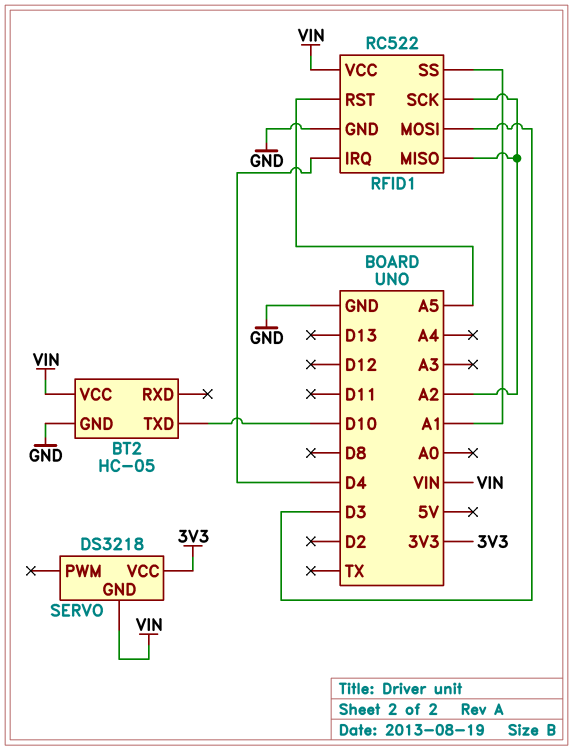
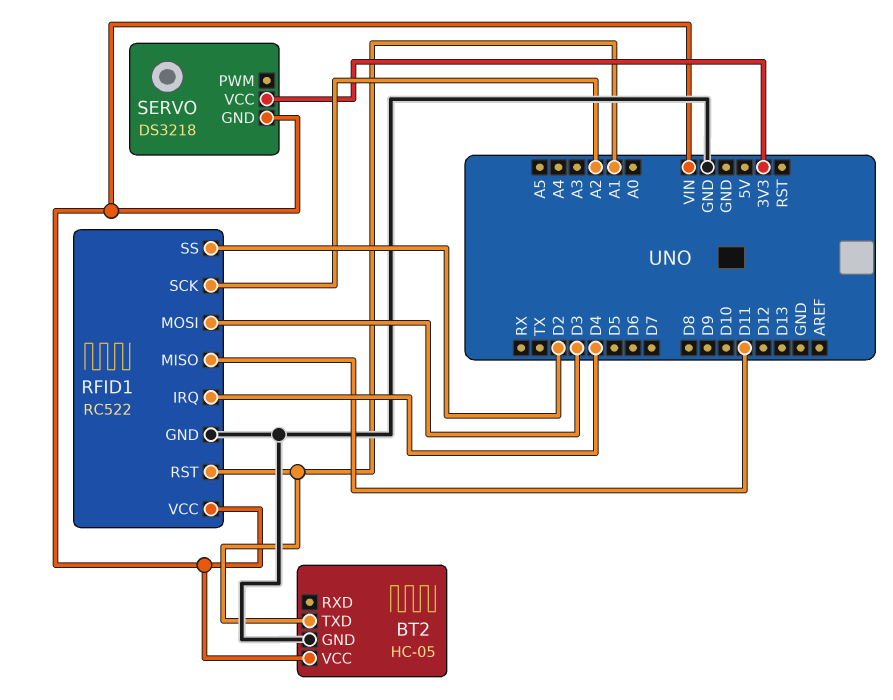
BT2 pin TXD: D10 -> A1
RFID1 pin MISO: A2 -> D11
RFID1 pin RST: A5 -> A1
RFID1 pin SS: A1 -> D2

